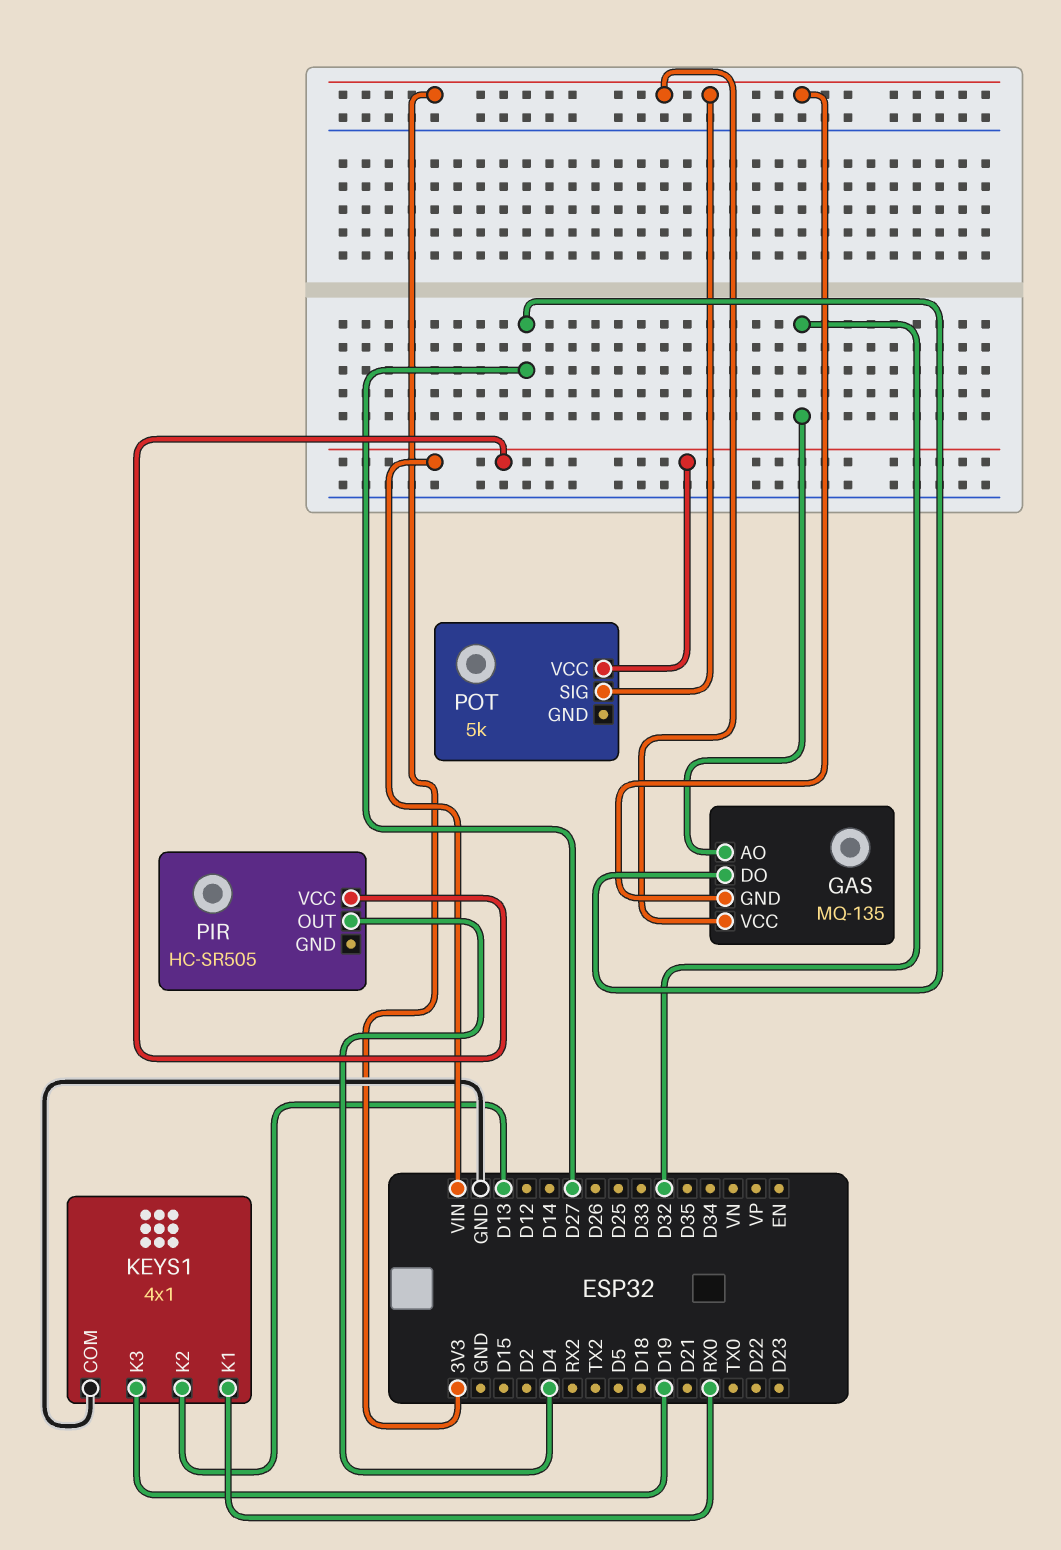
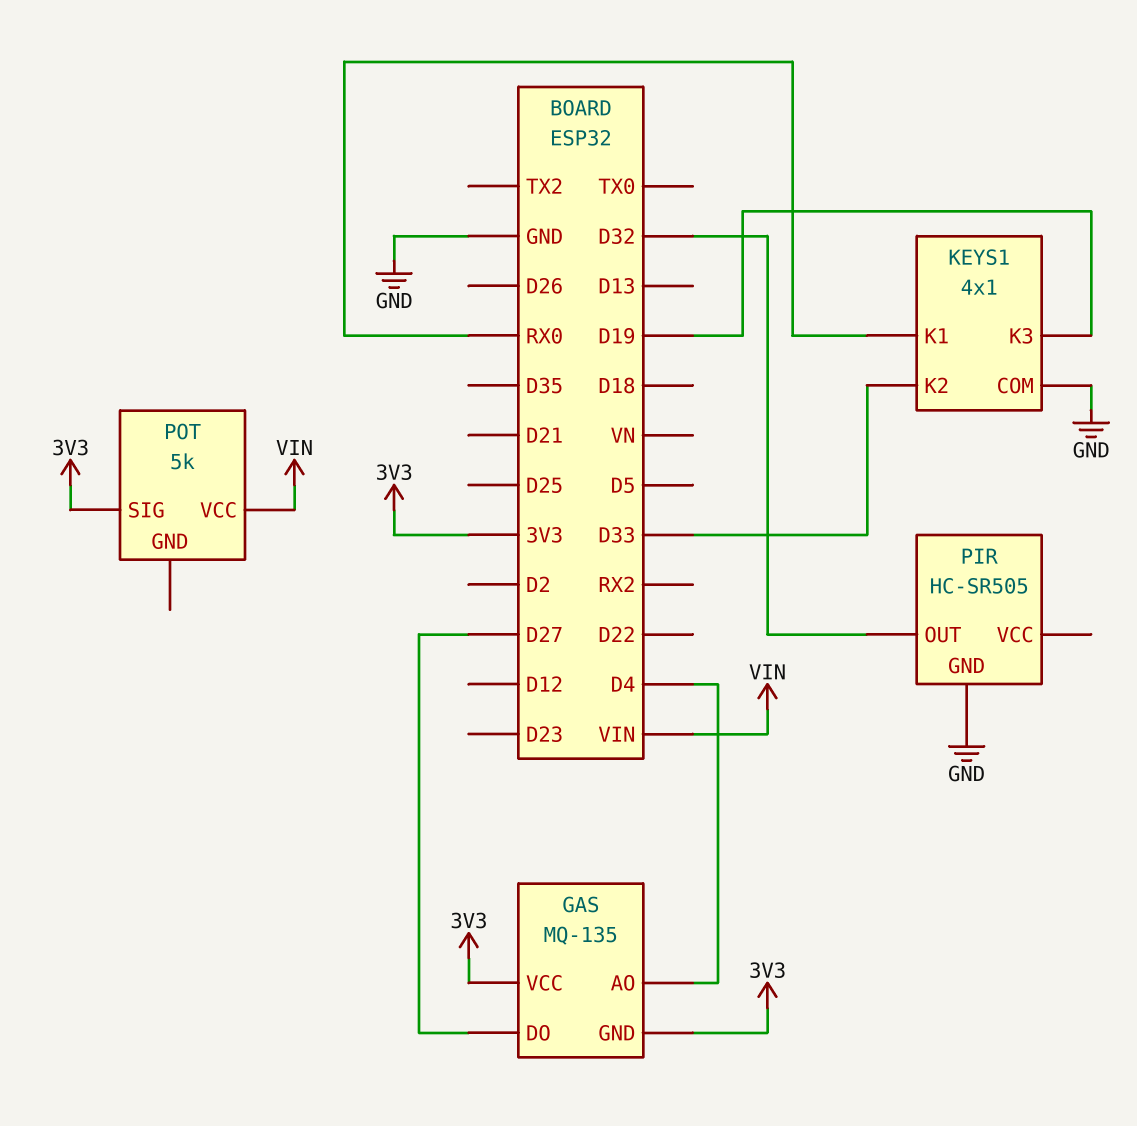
GAS pin AO: D32 -> D4
KEYS1 pin K2: D13 -> D33
PIR pin GND: none -> GND
PIR pin OUT: D4 -> D32
PIR pin VCC: VIN -> none

